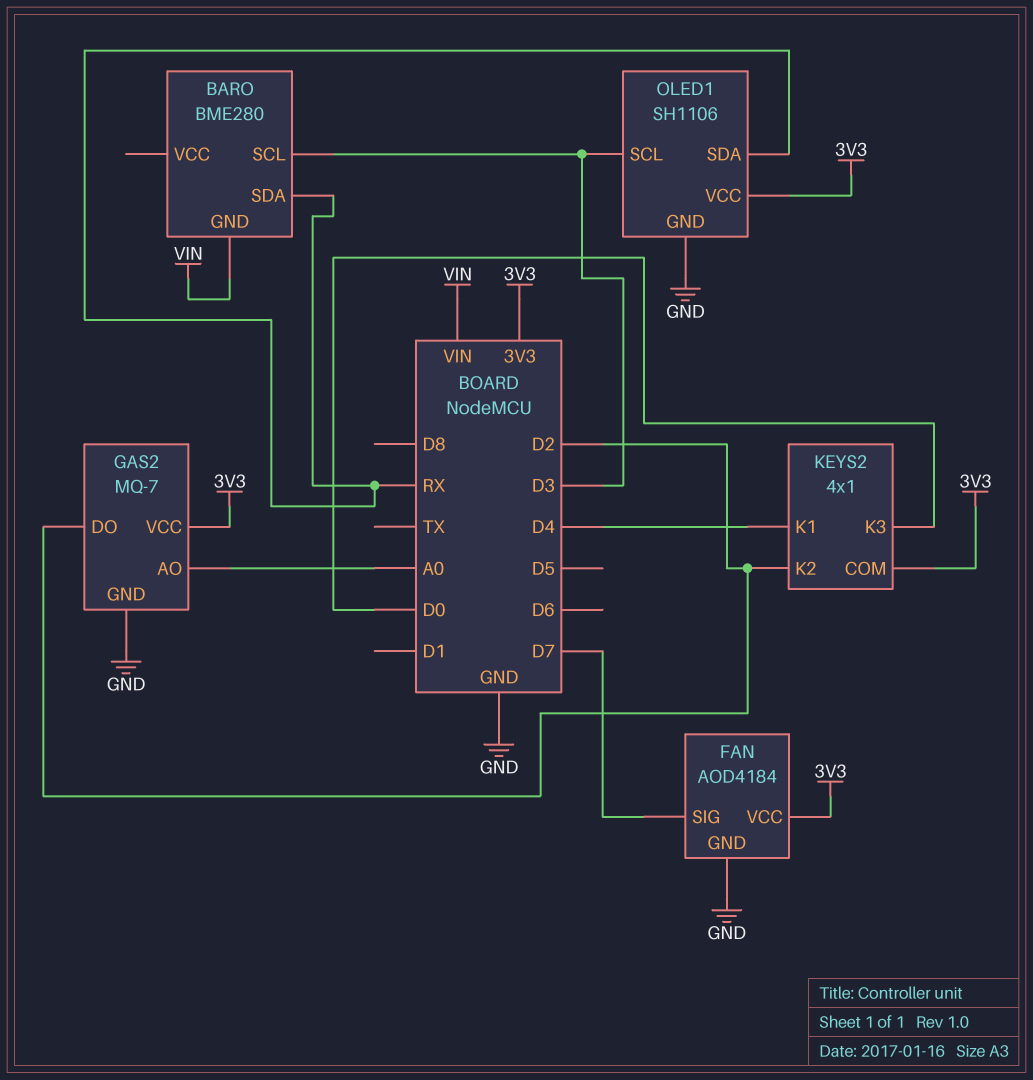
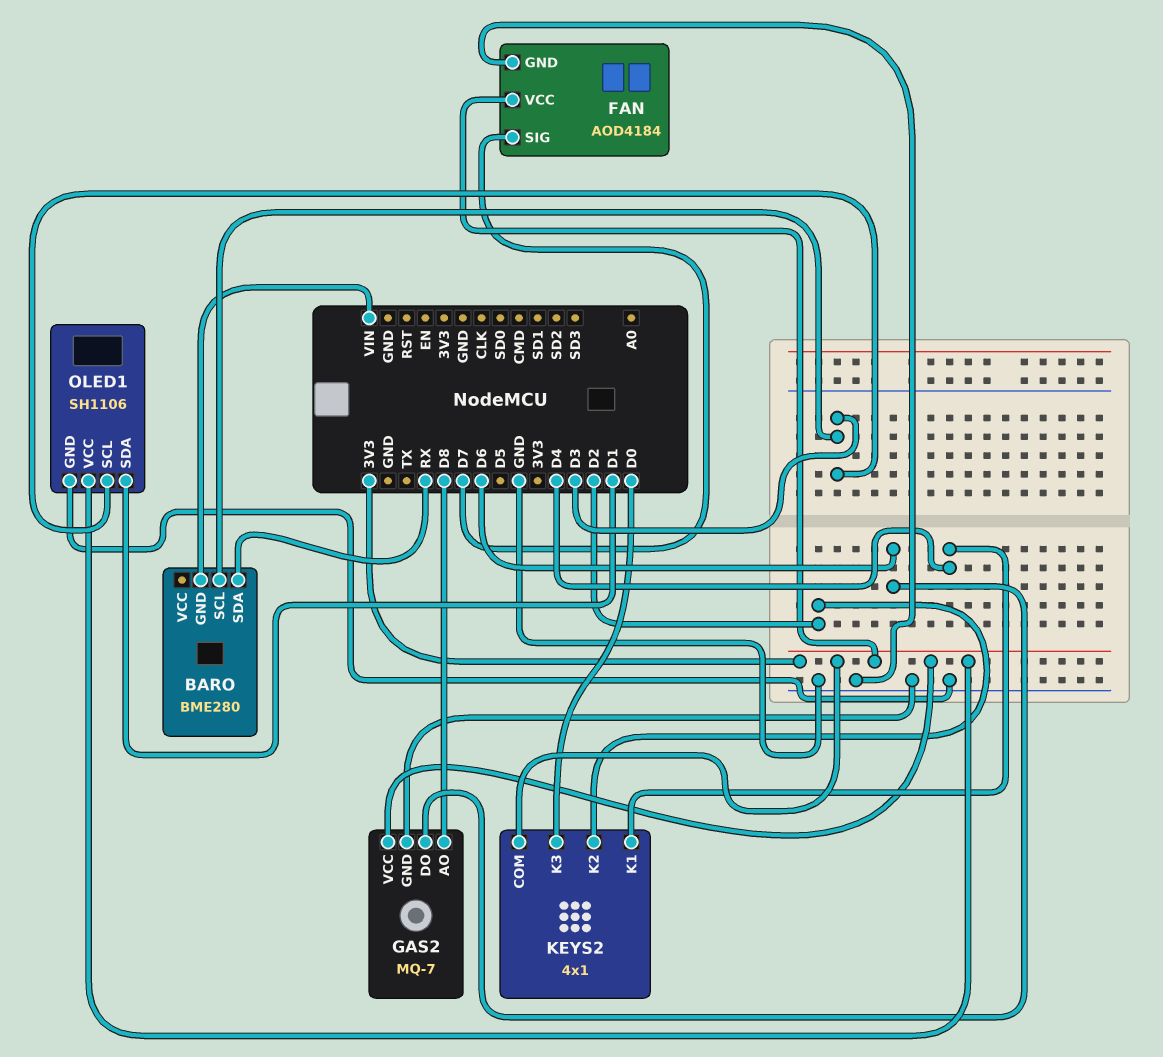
GAS2 pin AO: A0 -> D8
GAS2 pin DO: D2 -> D6
OLED1 pin SDA: RX -> D1

